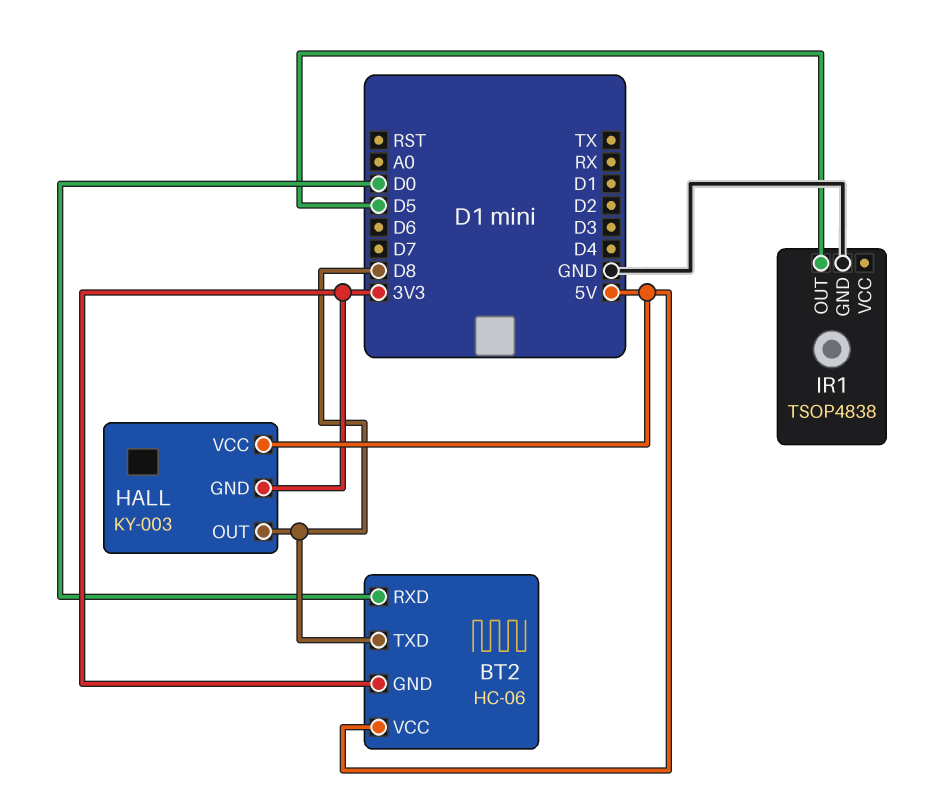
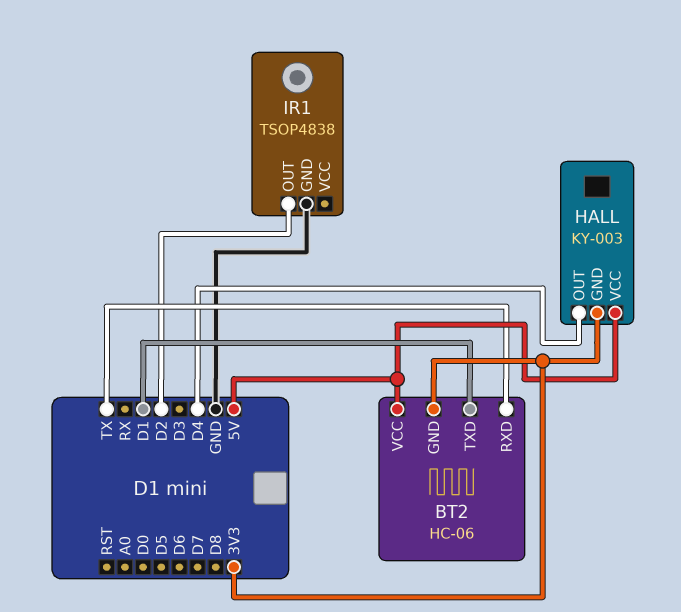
BT2 pin RXD: D0 -> TX
BT2 pin TXD: D8 -> D1
HALL pin OUT: D8 -> D4
IR1 pin OUT: D5 -> D2

